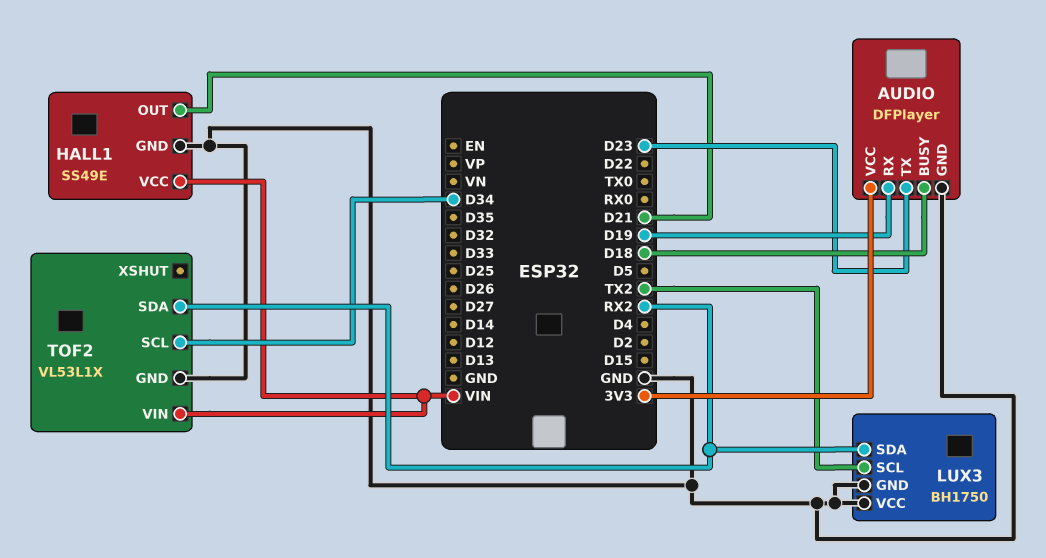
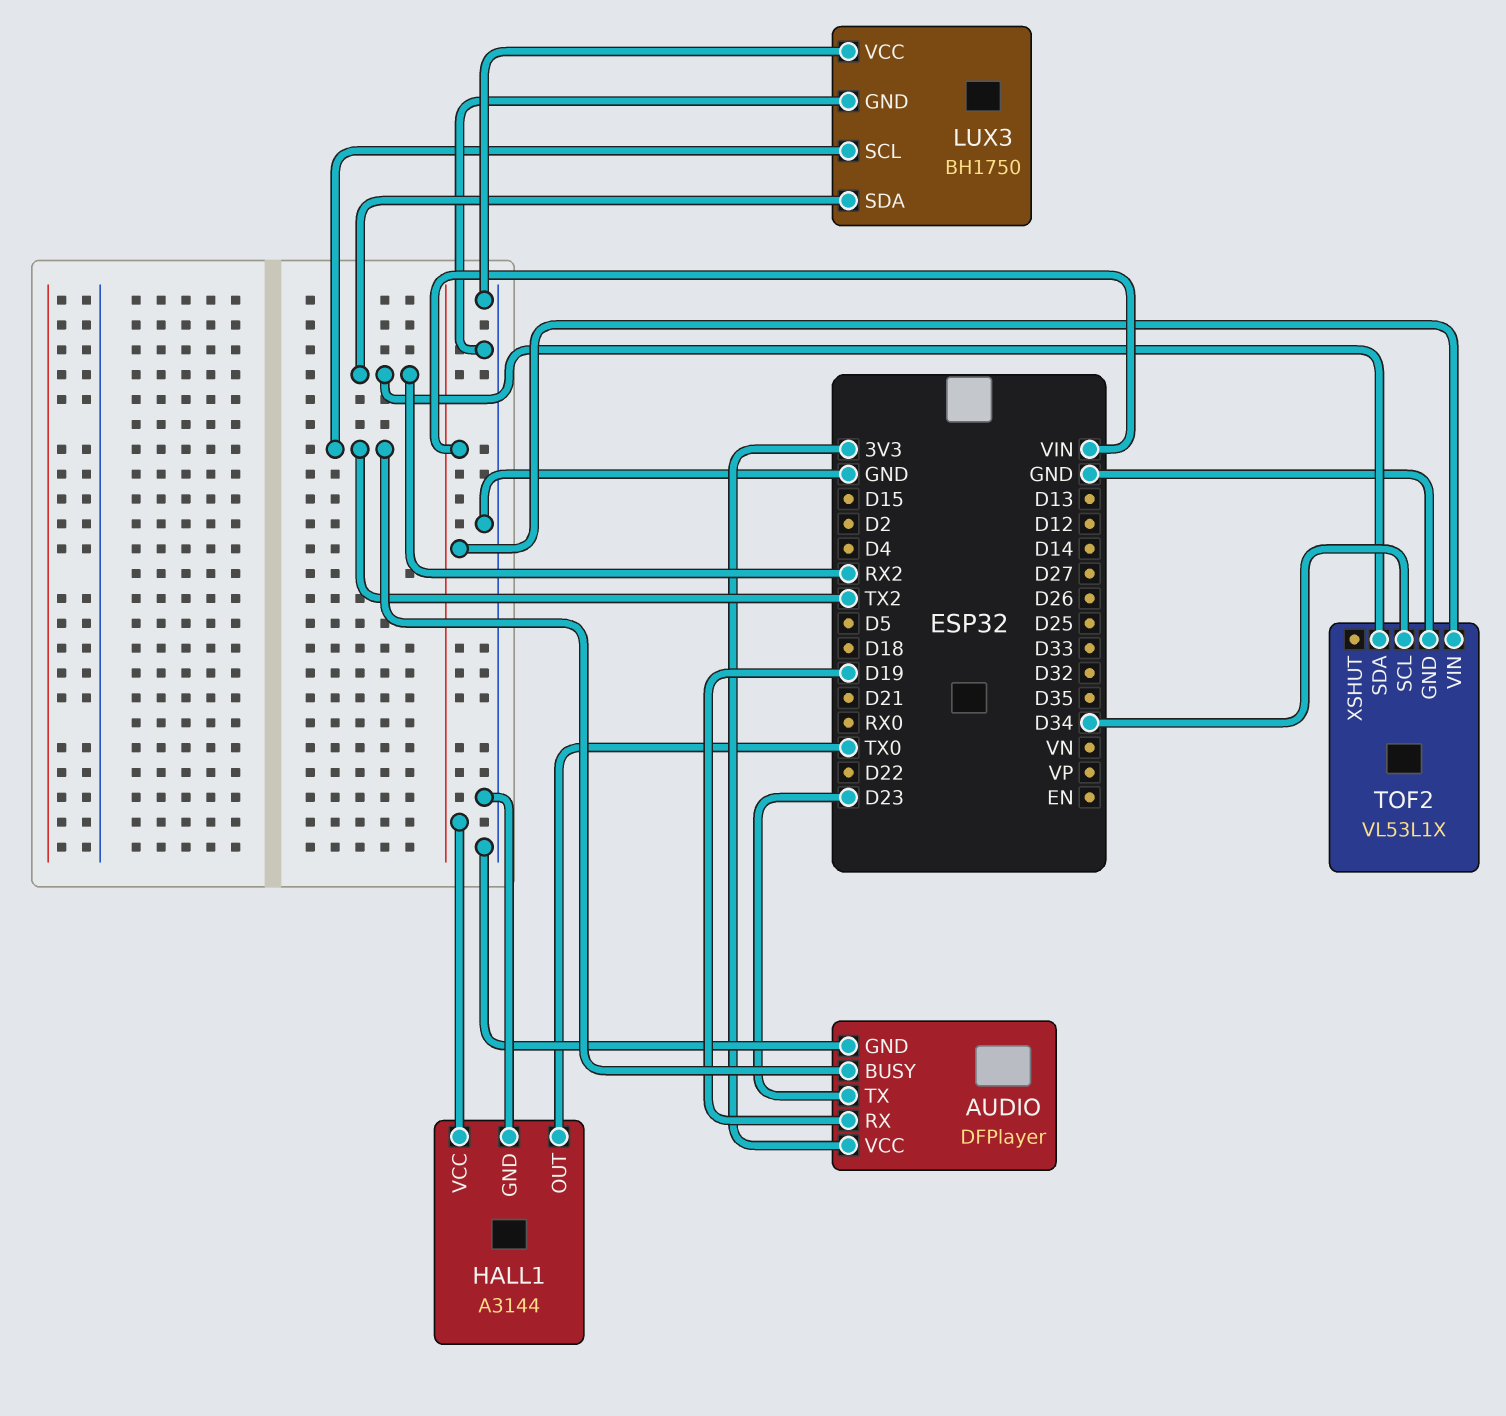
AUDIO pin BUSY: D18 -> TX2
HALL1: SS49E -> A3144
HALL1 pin OUT: D21 -> TX0

